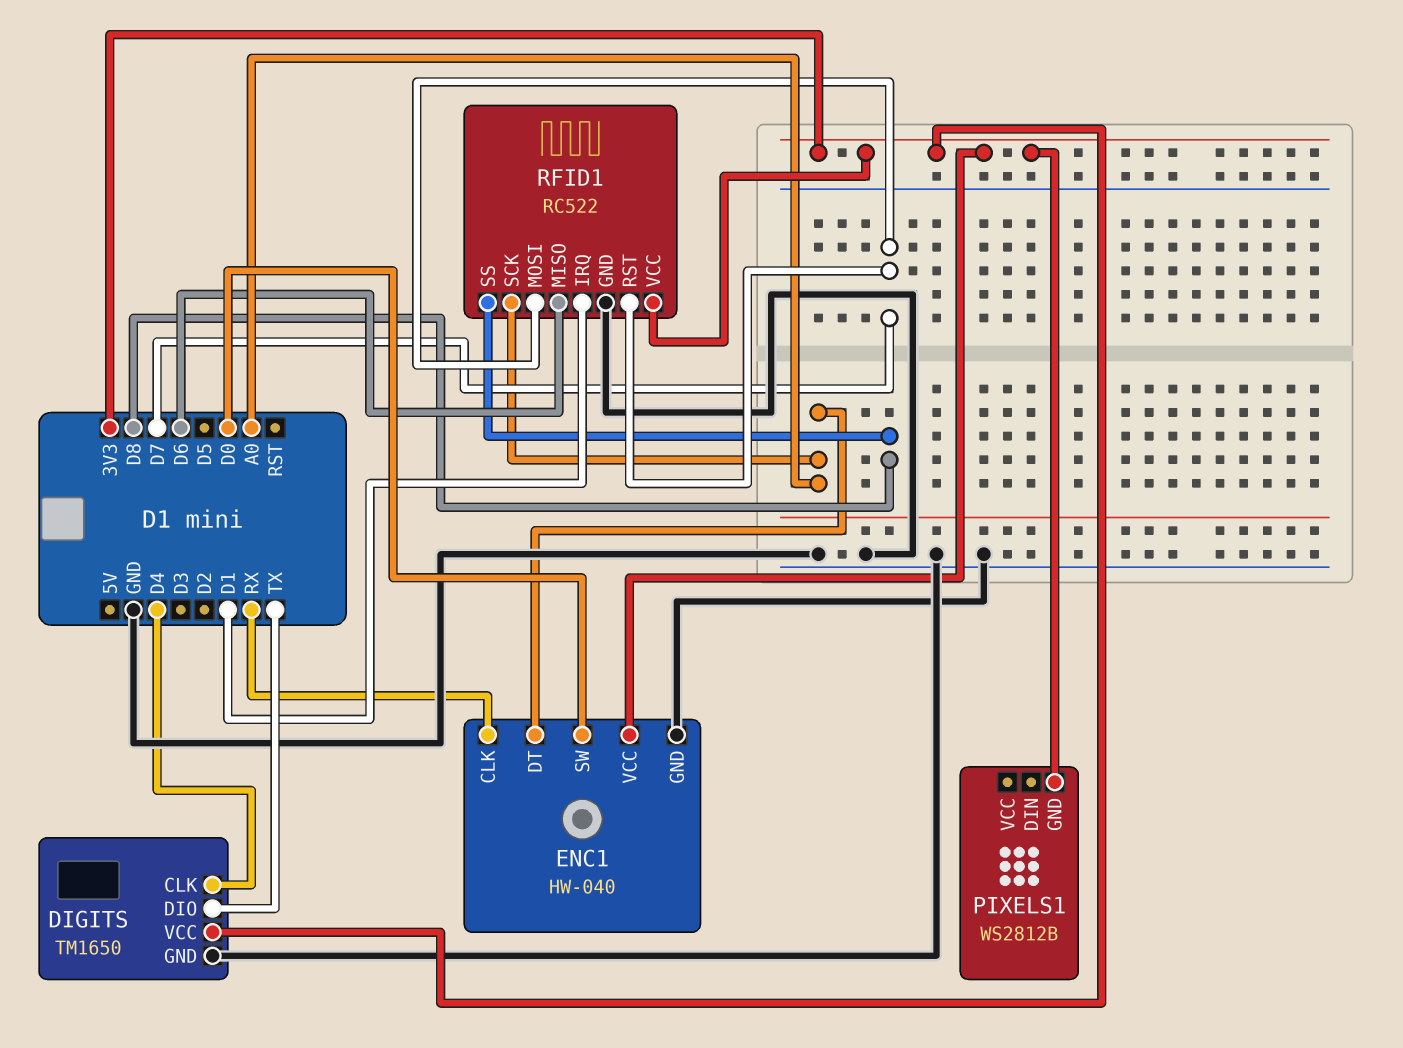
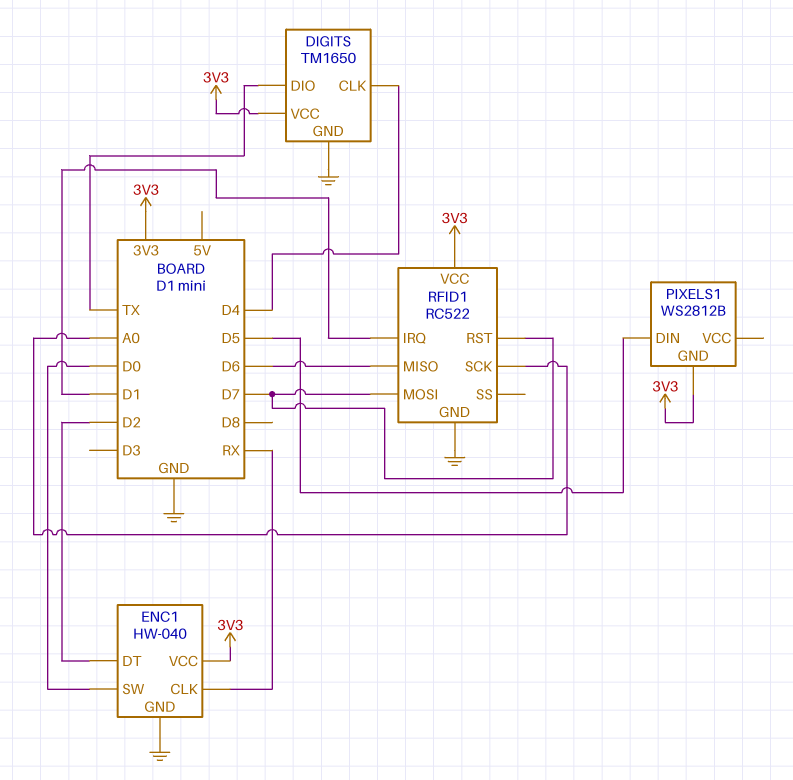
ENC1 pin DT: A0 -> D2
PIXELS1 pin DIN: none -> D5
RFID1 pin SS: D8 -> none

